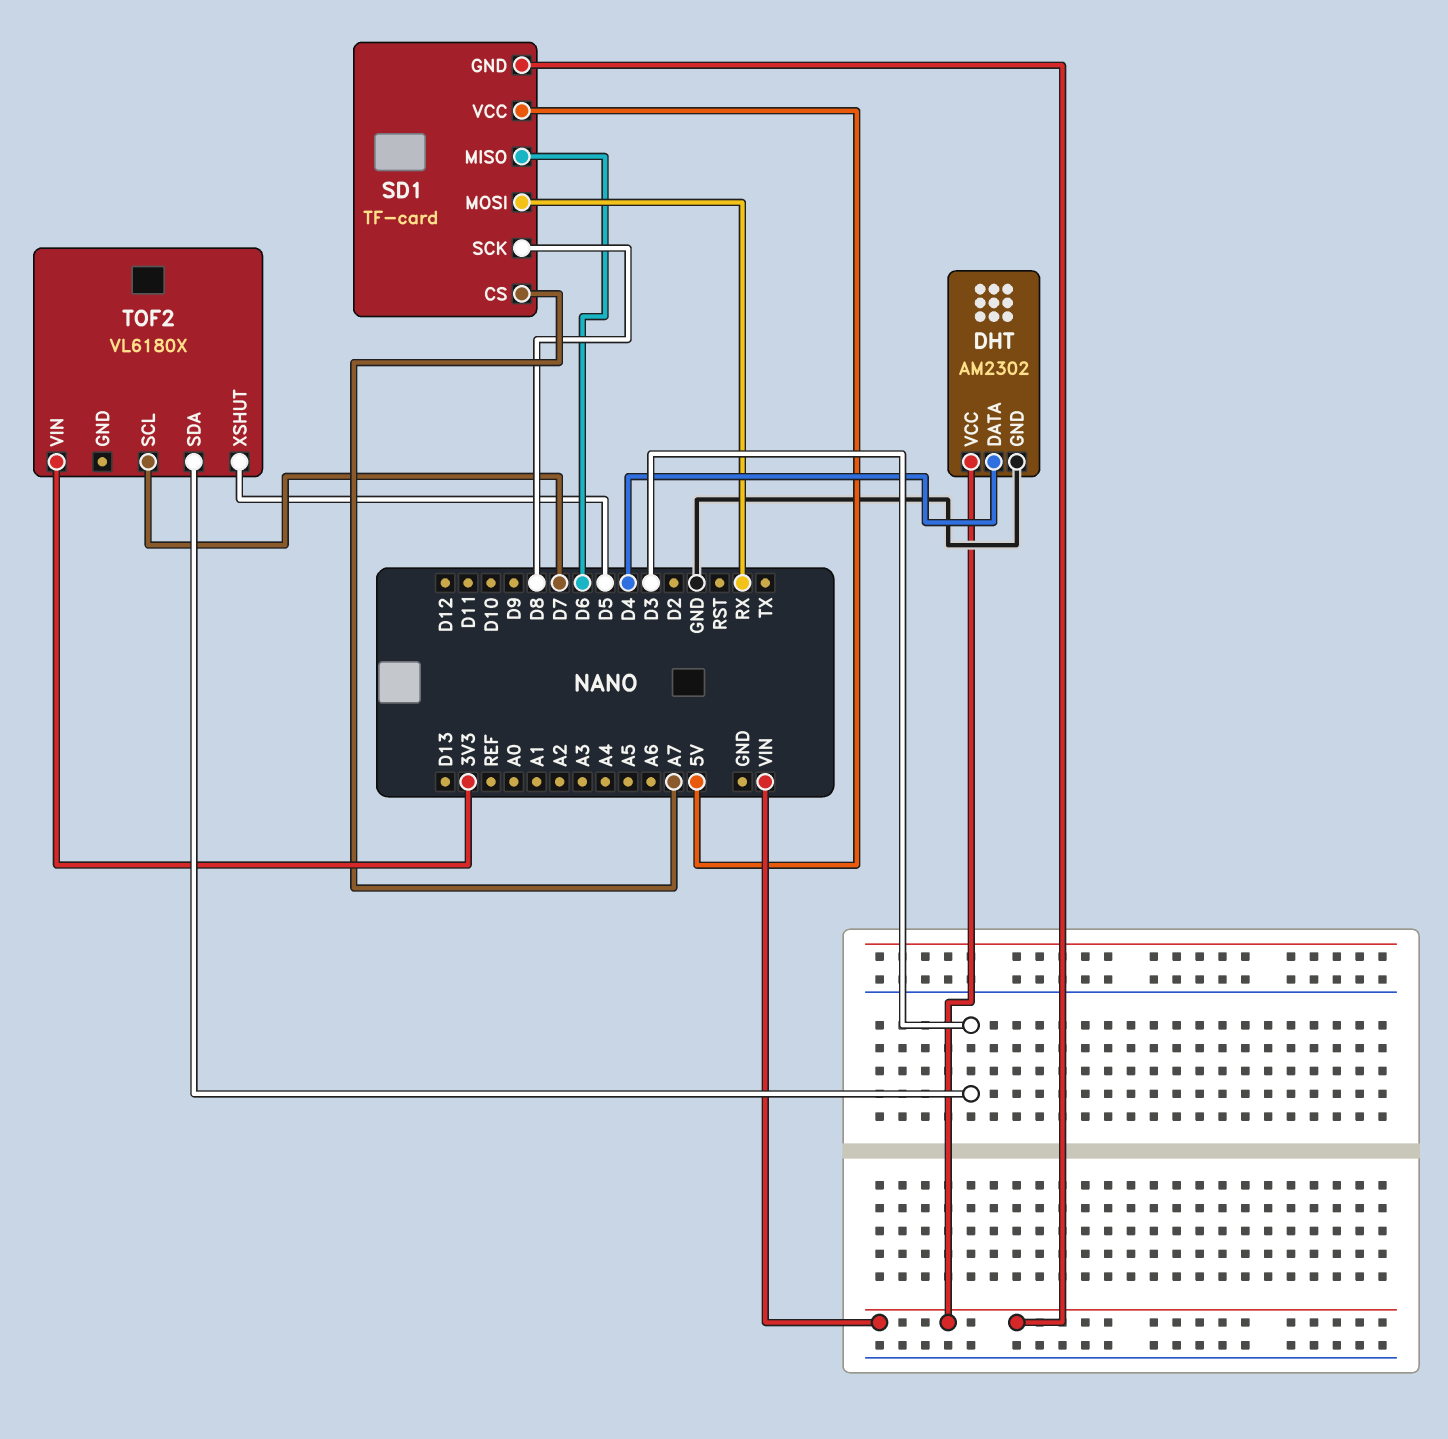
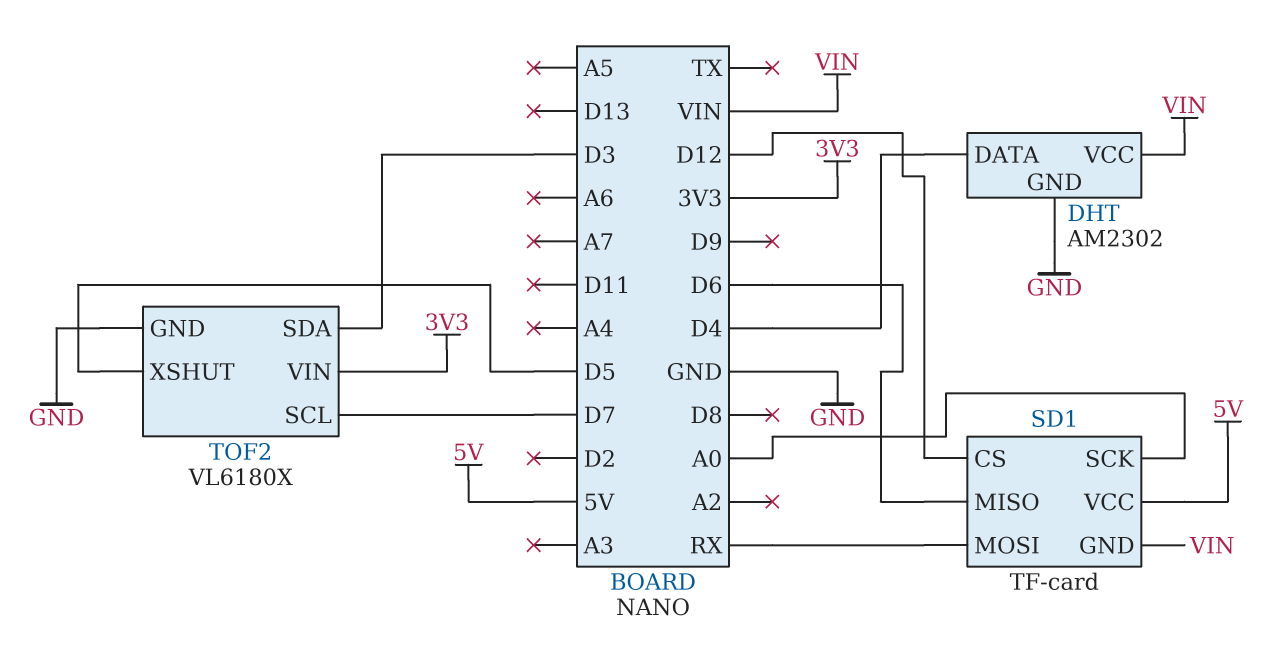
SD1 pin CS: A7 -> D12
SD1 pin SCK: D8 -> A0
TOF2 pin GND: none -> GND

